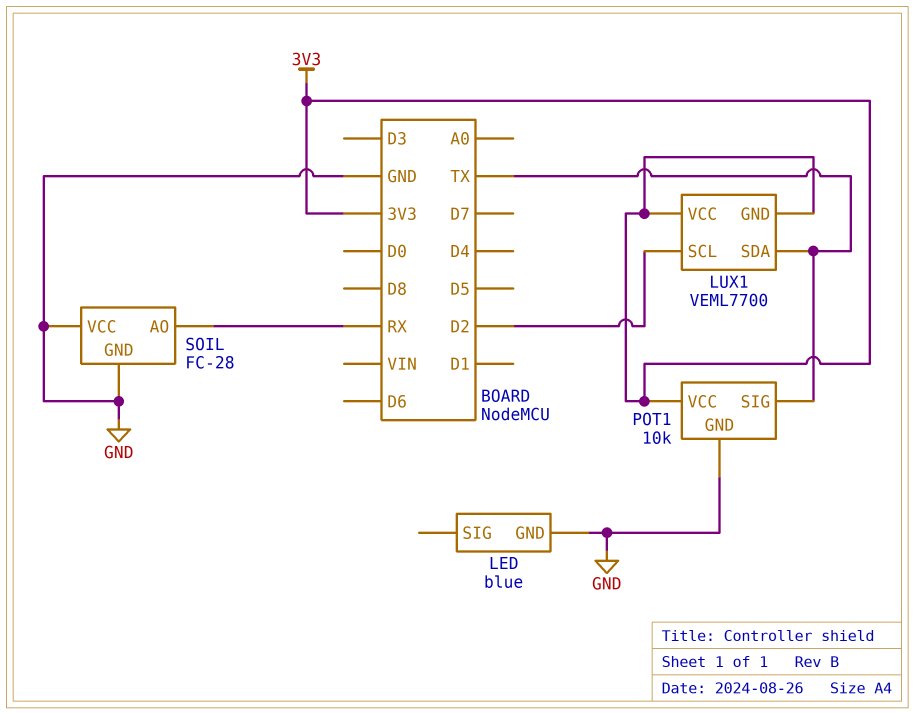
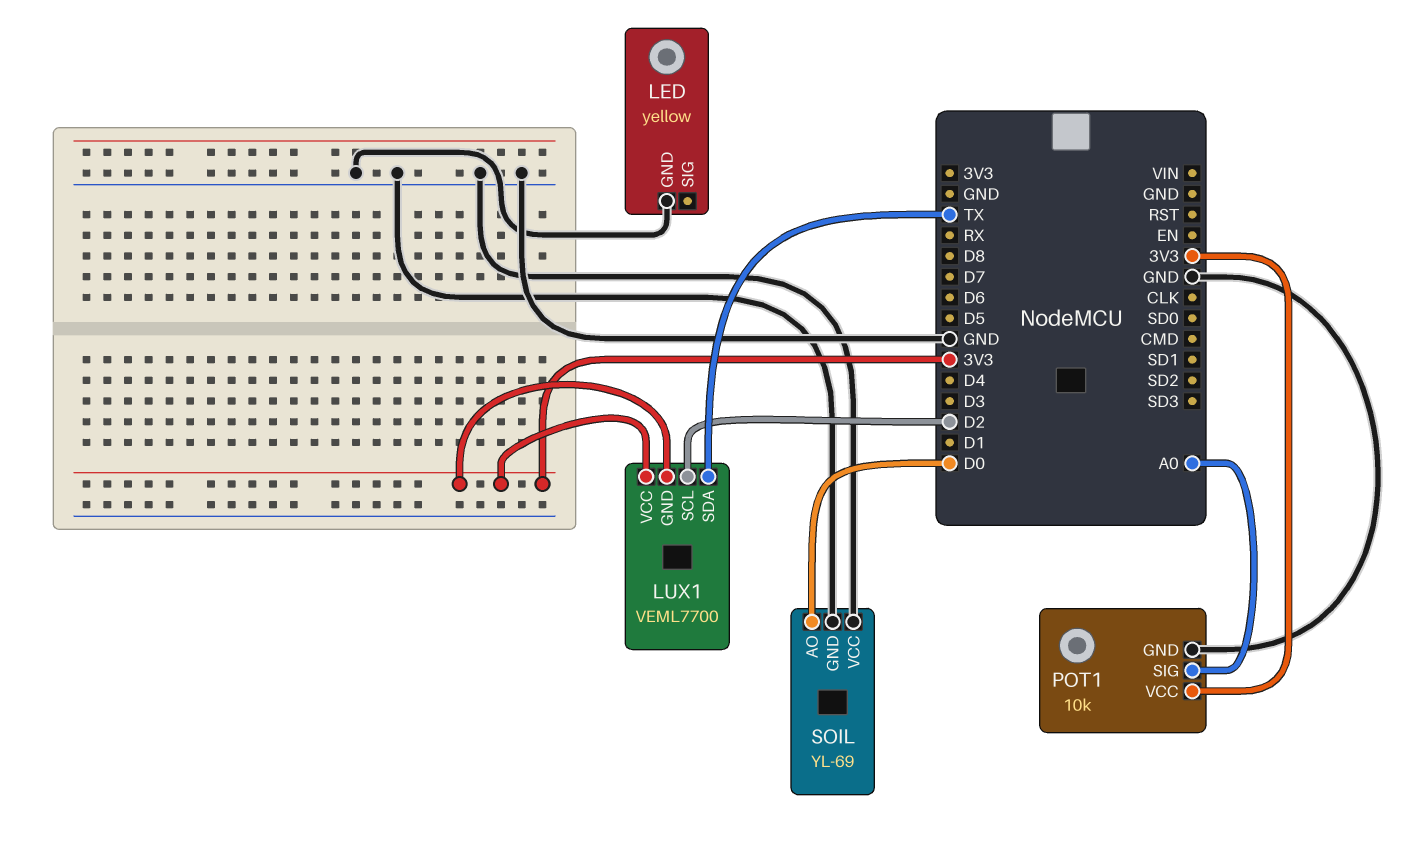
LED: blue -> yellow
POT1 pin SIG: TX -> A0
SOIL: FC-28 -> YL-69
SOIL pin AO: RX -> D0

